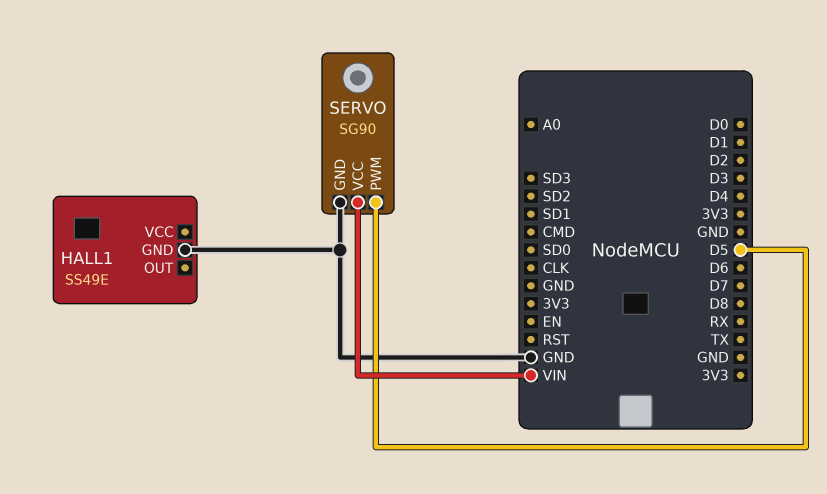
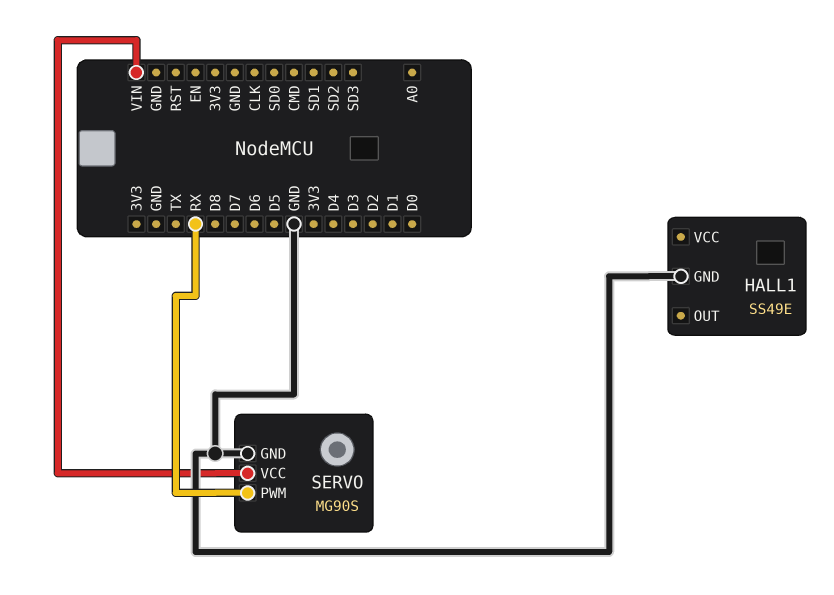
SERVO: SG90 -> MG90S
SERVO pin PWM: D5 -> RX

